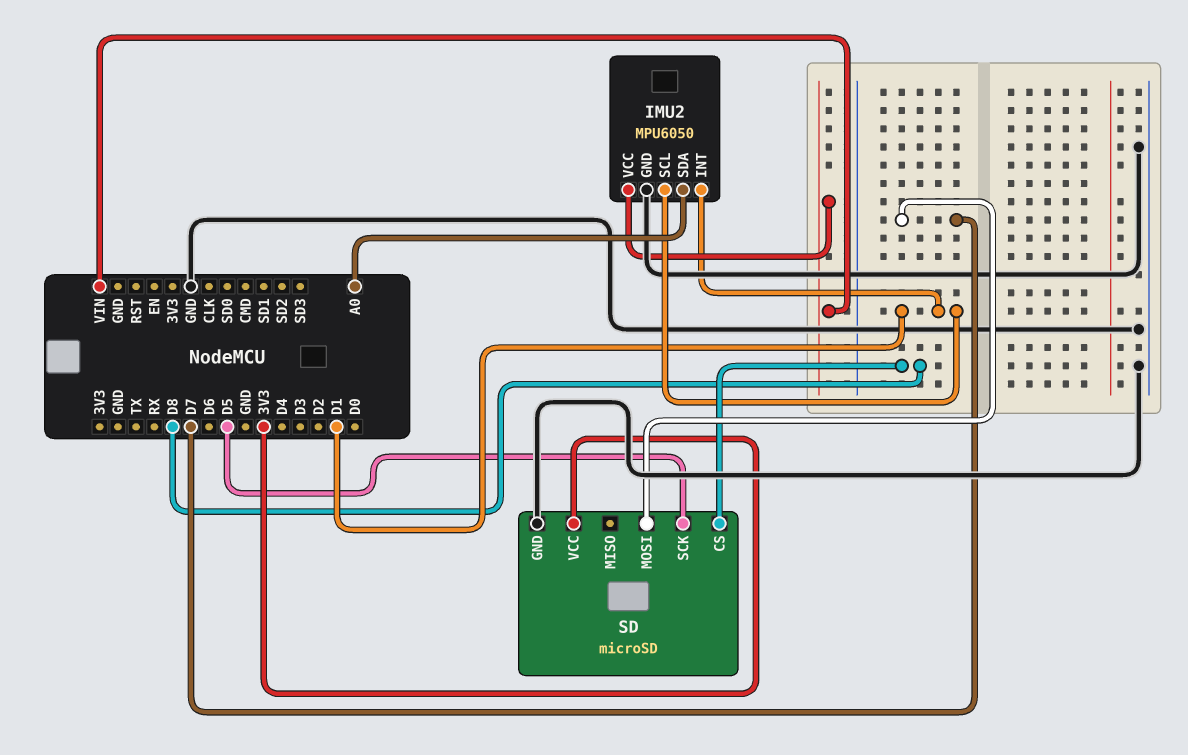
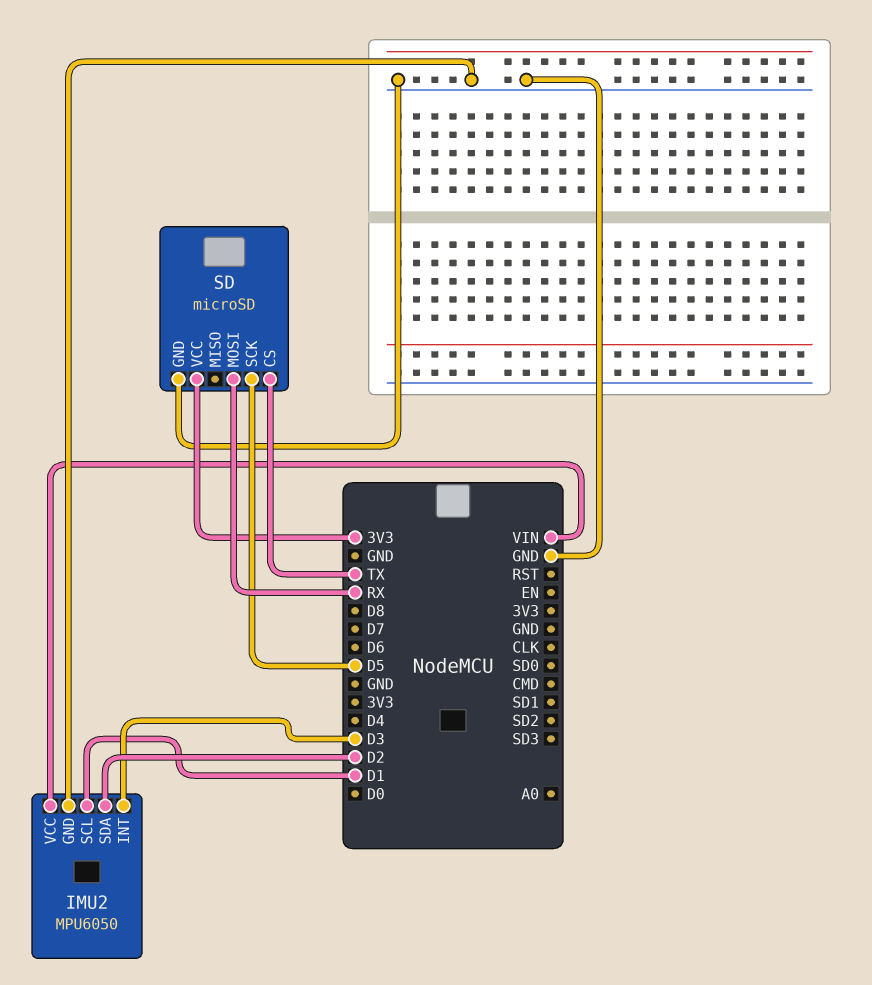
IMU2 pin INT: D1 -> D3
IMU2 pin SDA: A0 -> D2
SD pin CS: D8 -> TX
SD pin MOSI: D7 -> RX

